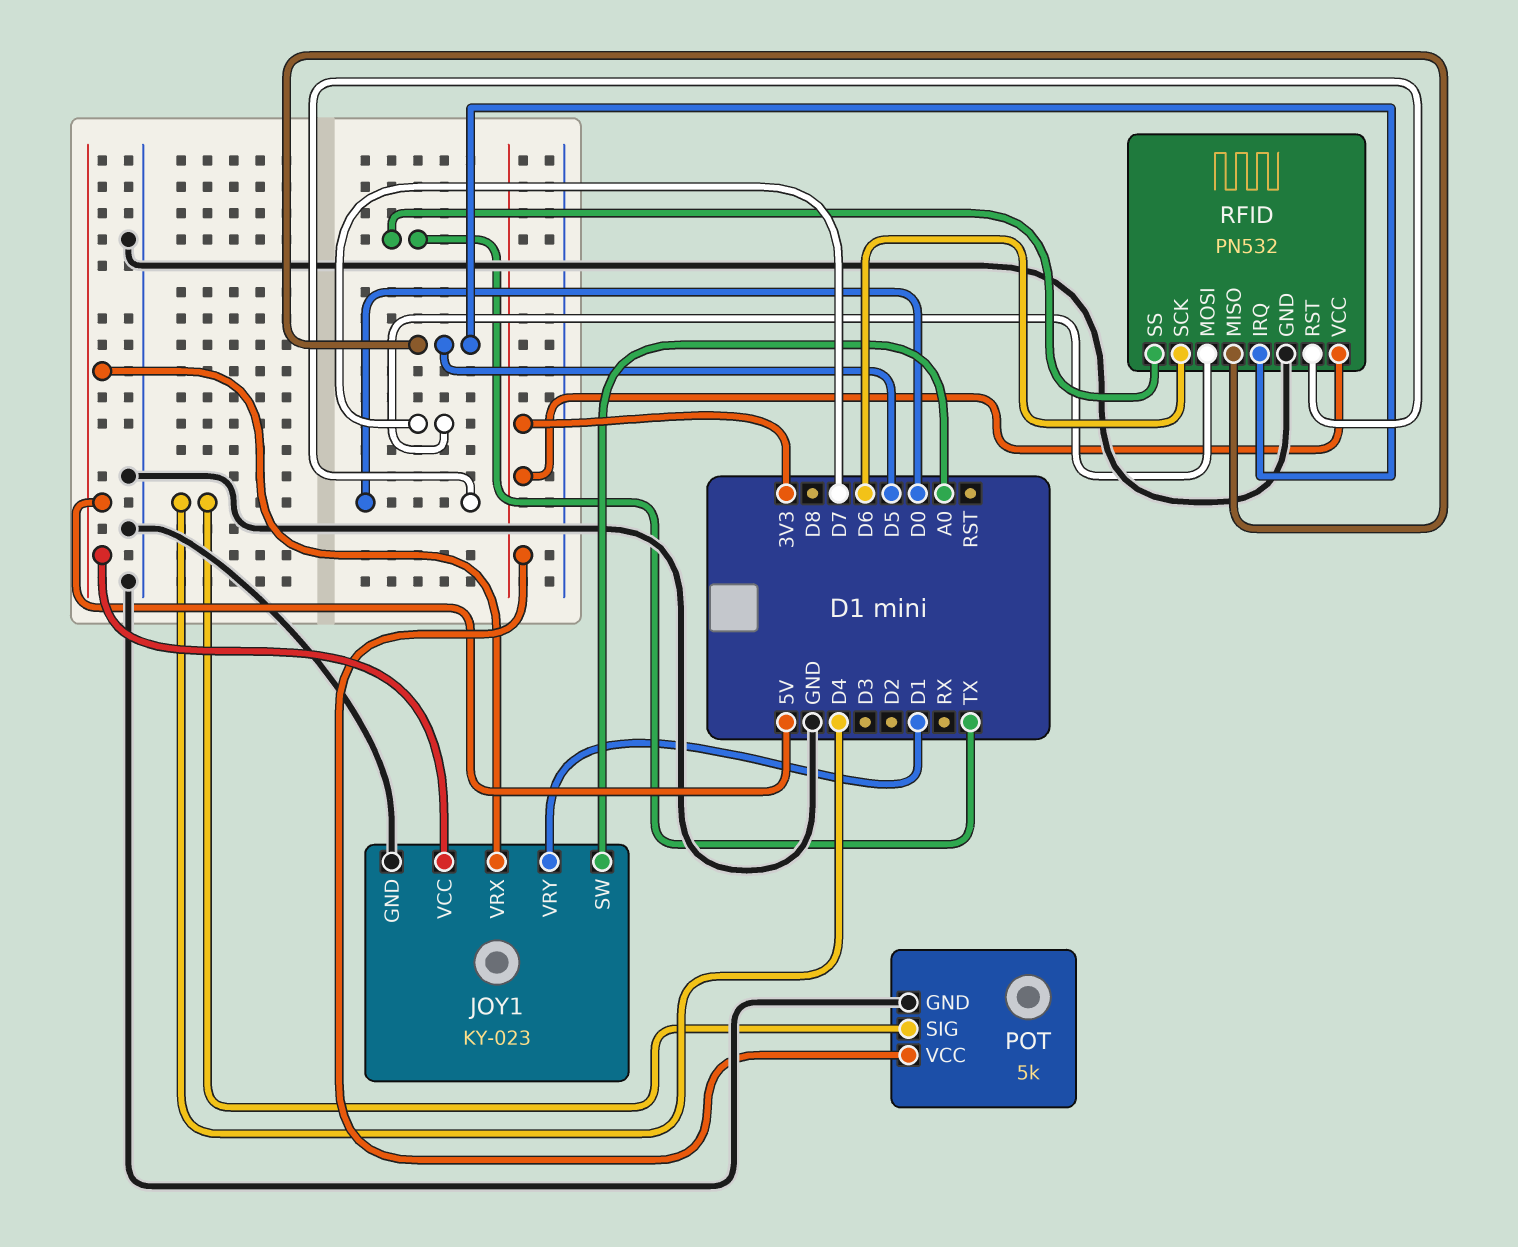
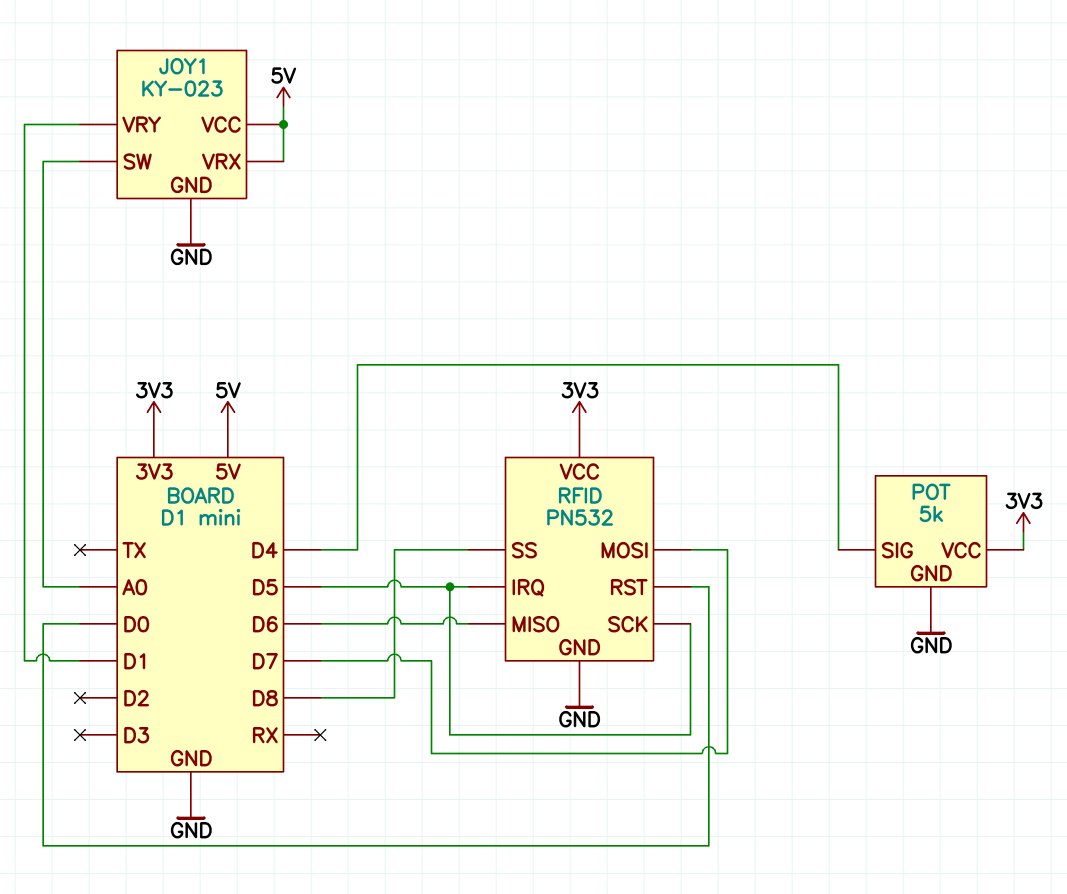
RFID pin MISO: D5 -> D6
RFID pin SCK: D6 -> D5
RFID pin SS: TX -> D8

